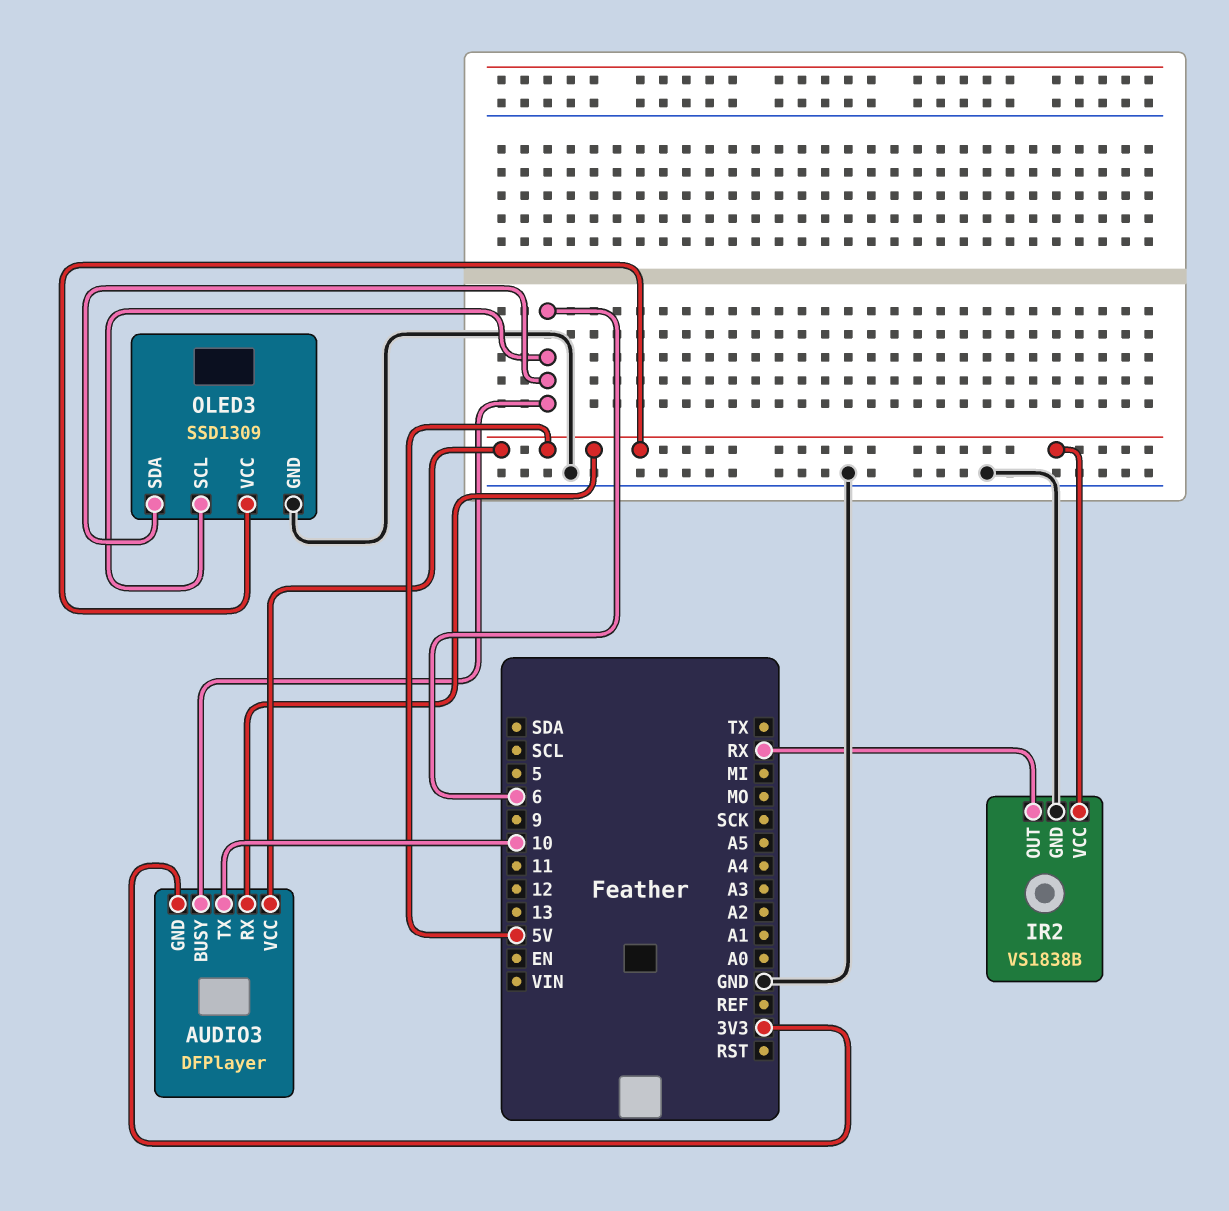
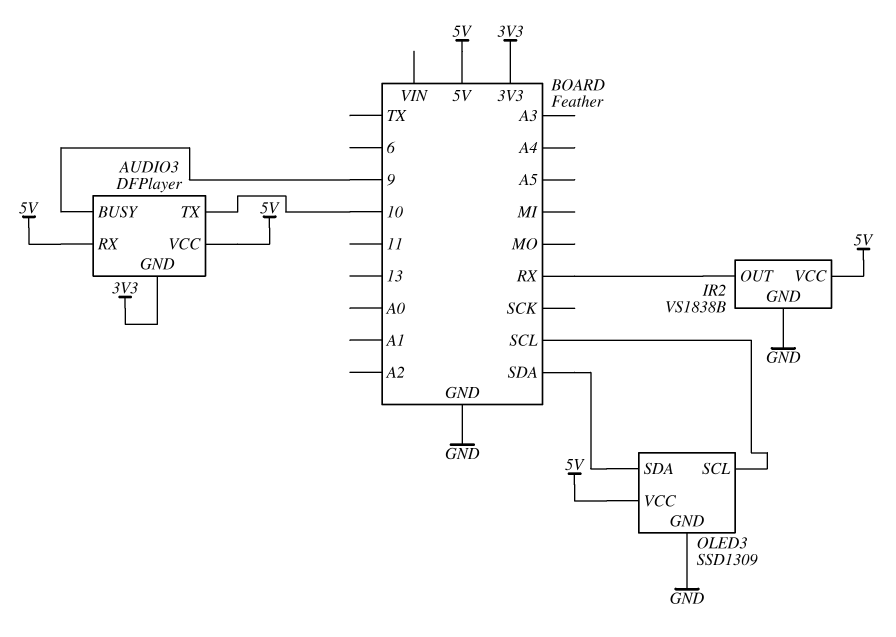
AUDIO3 pin BUSY: 6 -> 9
OLED3 pin SCL: 6 -> SCL
OLED3 pin SDA: 6 -> SDA

